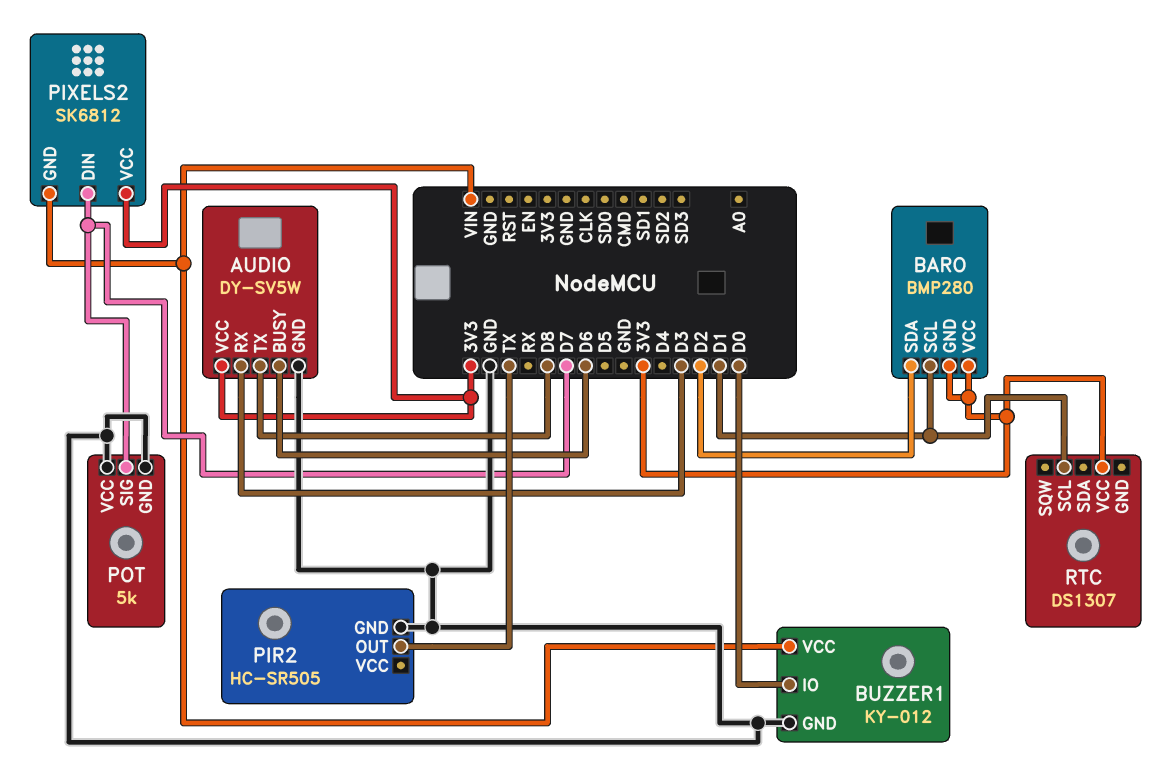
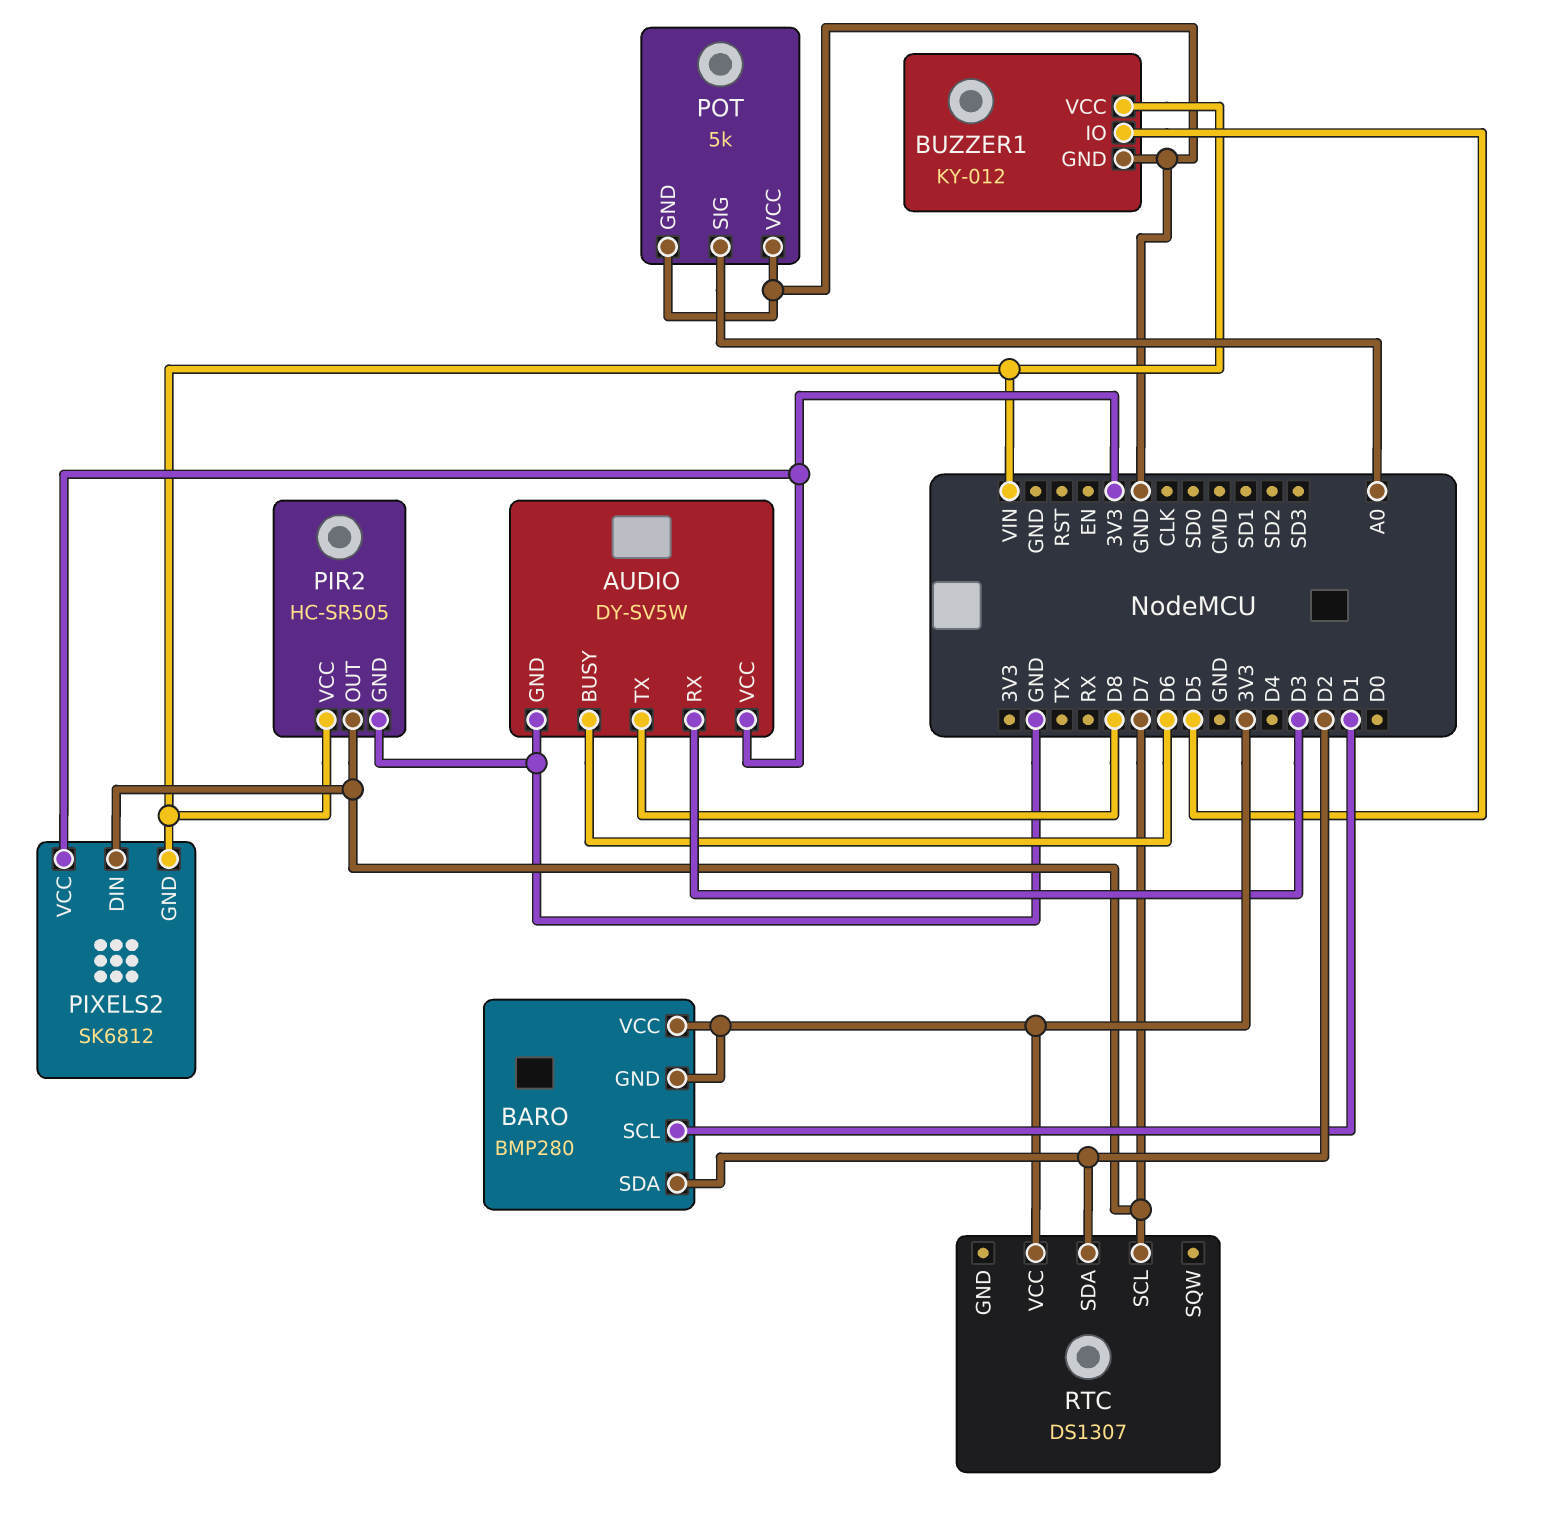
BUZZER1 pin IO: D0 -> D5
PIR2 pin OUT: TX -> D7
PIR2 pin VCC: none -> VIN
POT pin SIG: D7 -> A0
RTC pin SCL: D1 -> D7
RTC pin SDA: none -> D2

